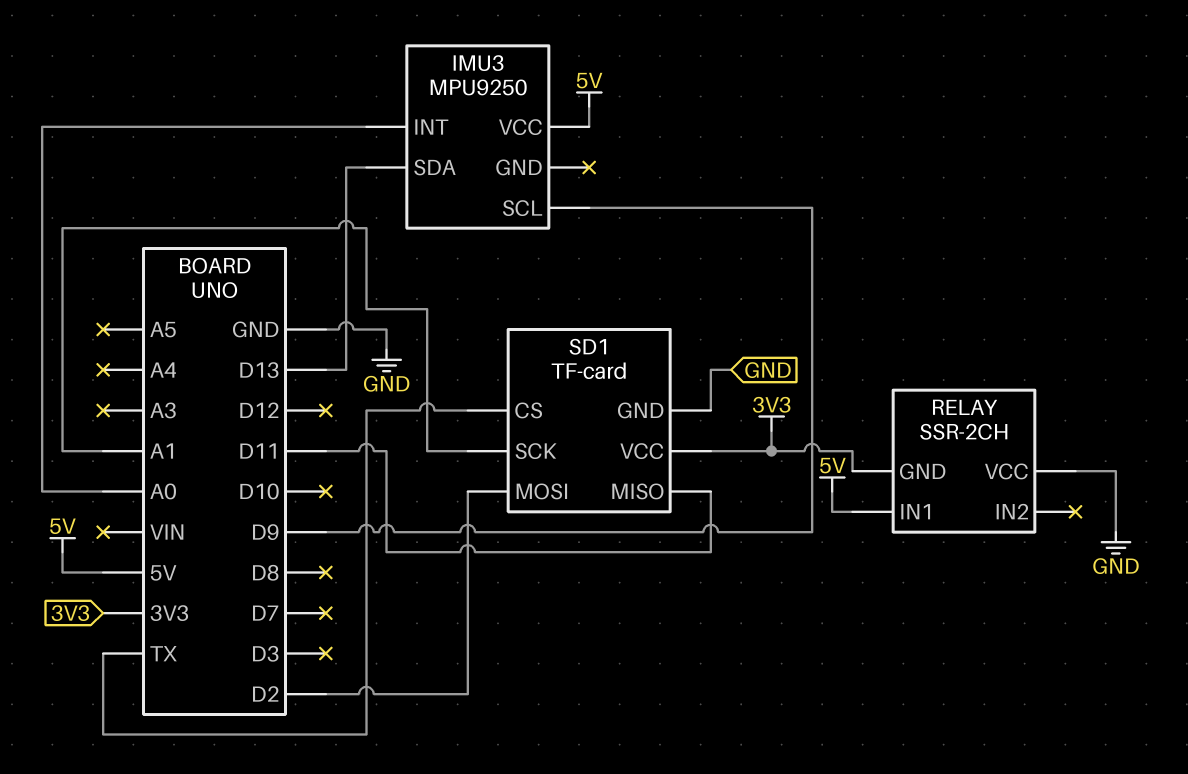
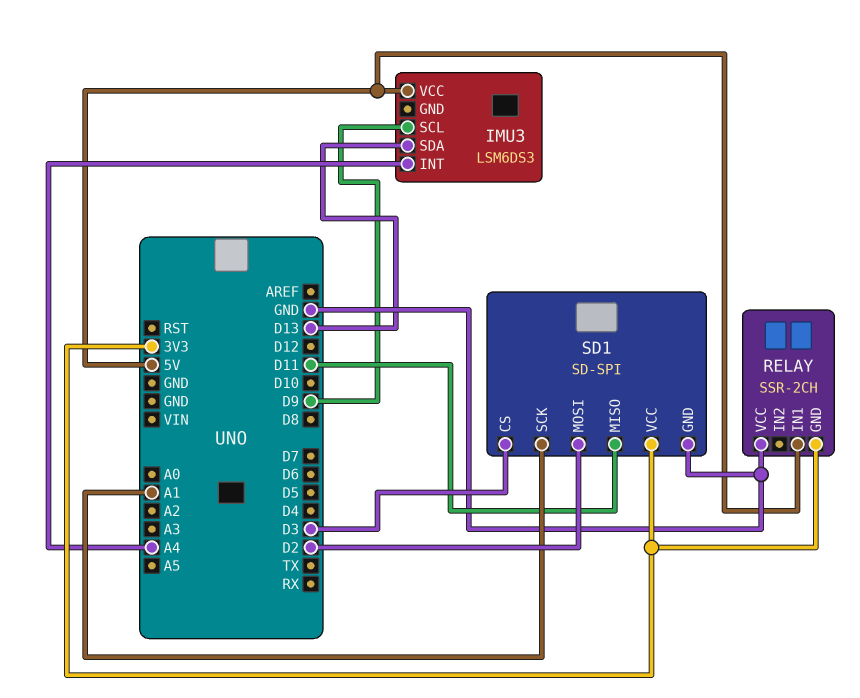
IMU3: MPU9250 -> LSM6DS3
IMU3 pin INT: A0 -> A4
SD1: TF-card -> SD-SPI
SD1 pin CS: TX -> D3

